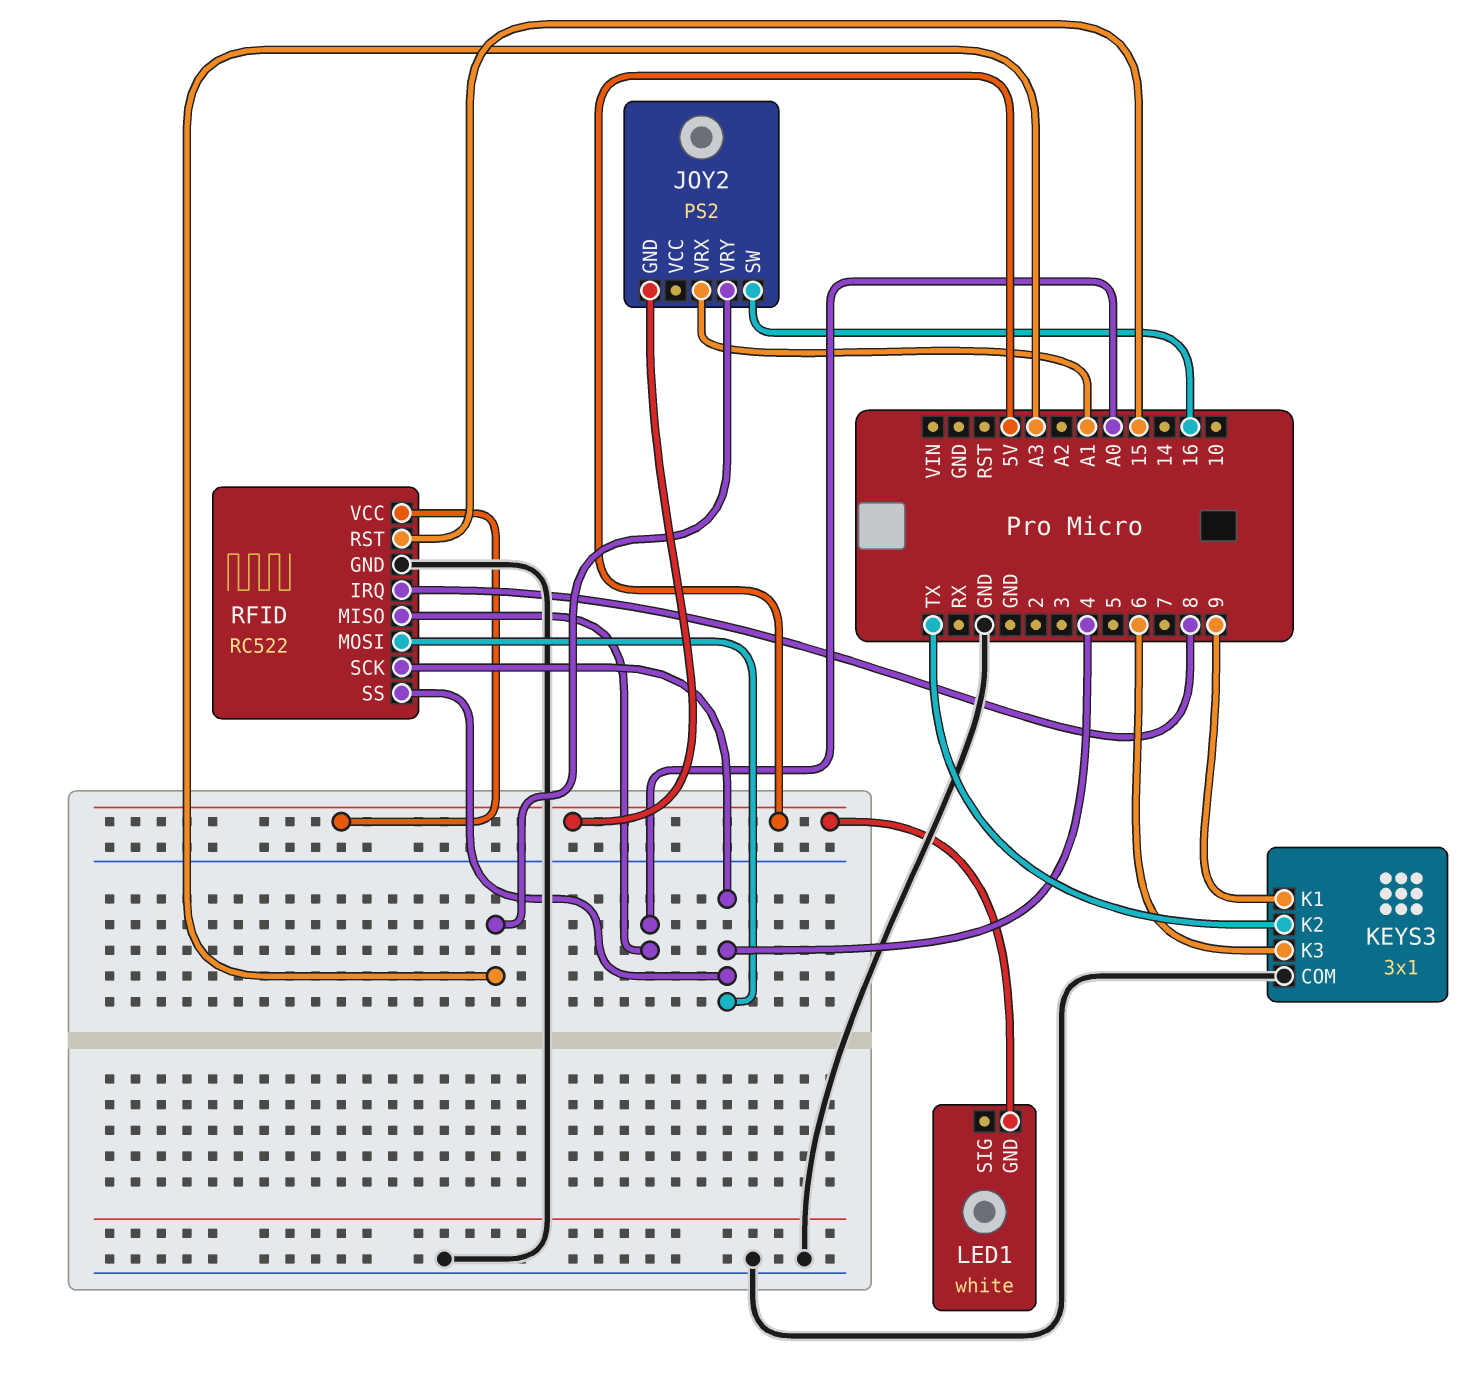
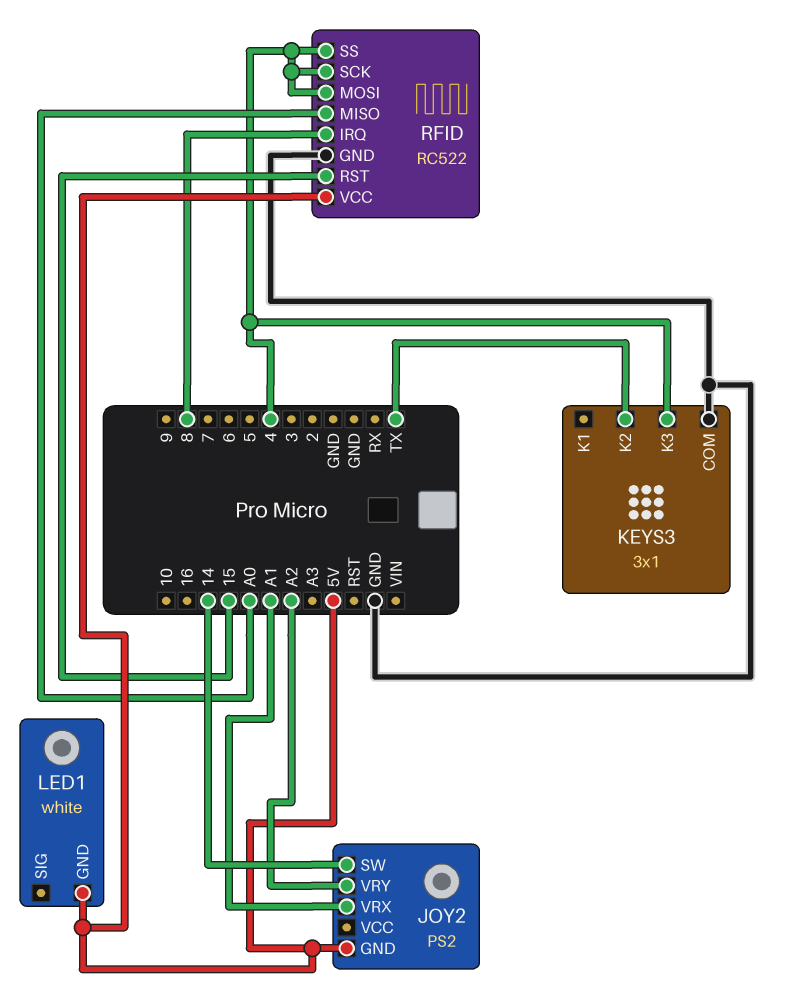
JOY2 pin SW: 16 -> 14
JOY2 pin VRY: A3 -> A2
KEYS3 pin K1: 9 -> none
KEYS3 pin K3: 6 -> 4

